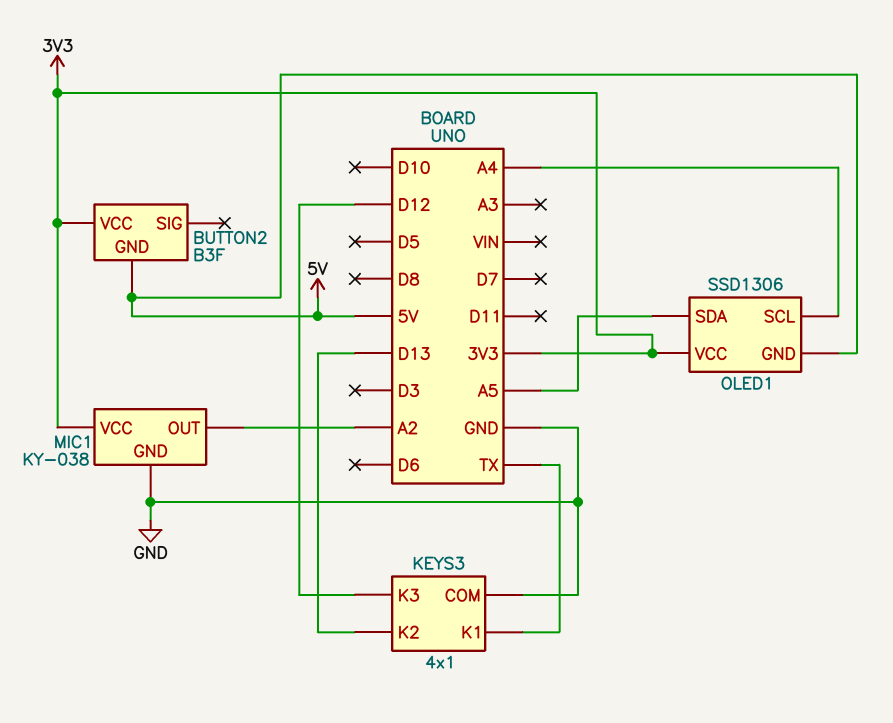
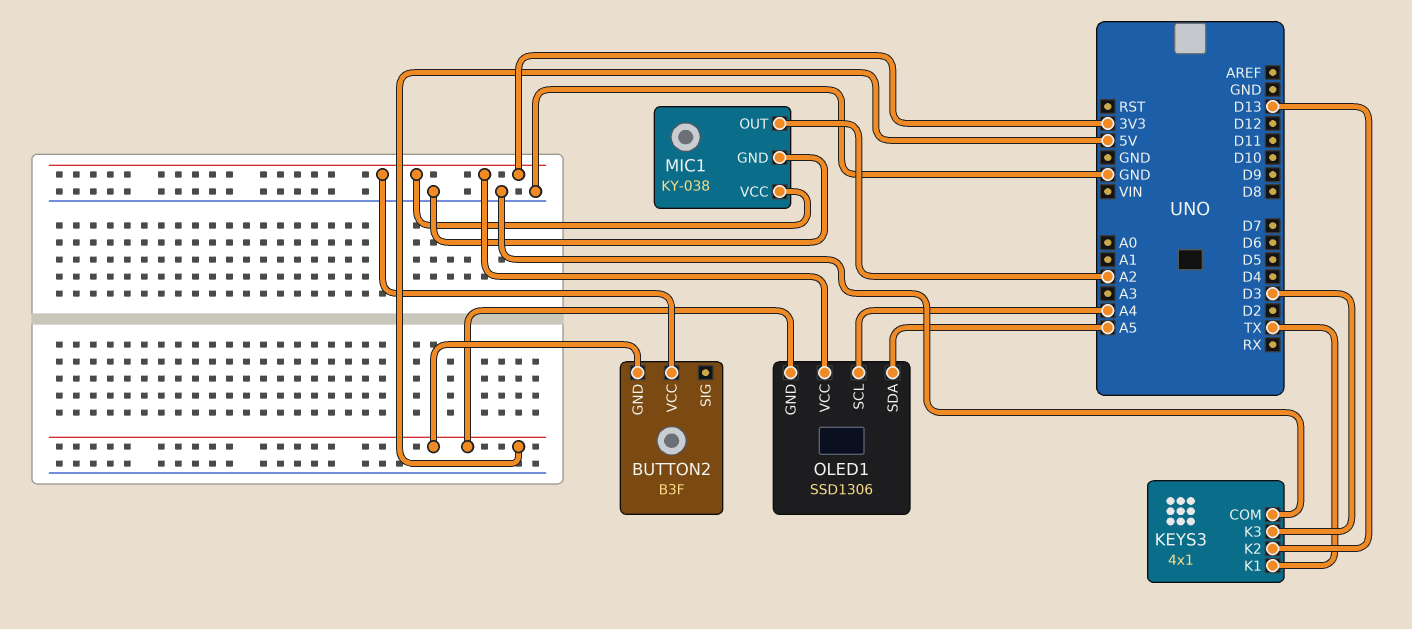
KEYS3 pin K3: D12 -> D3

